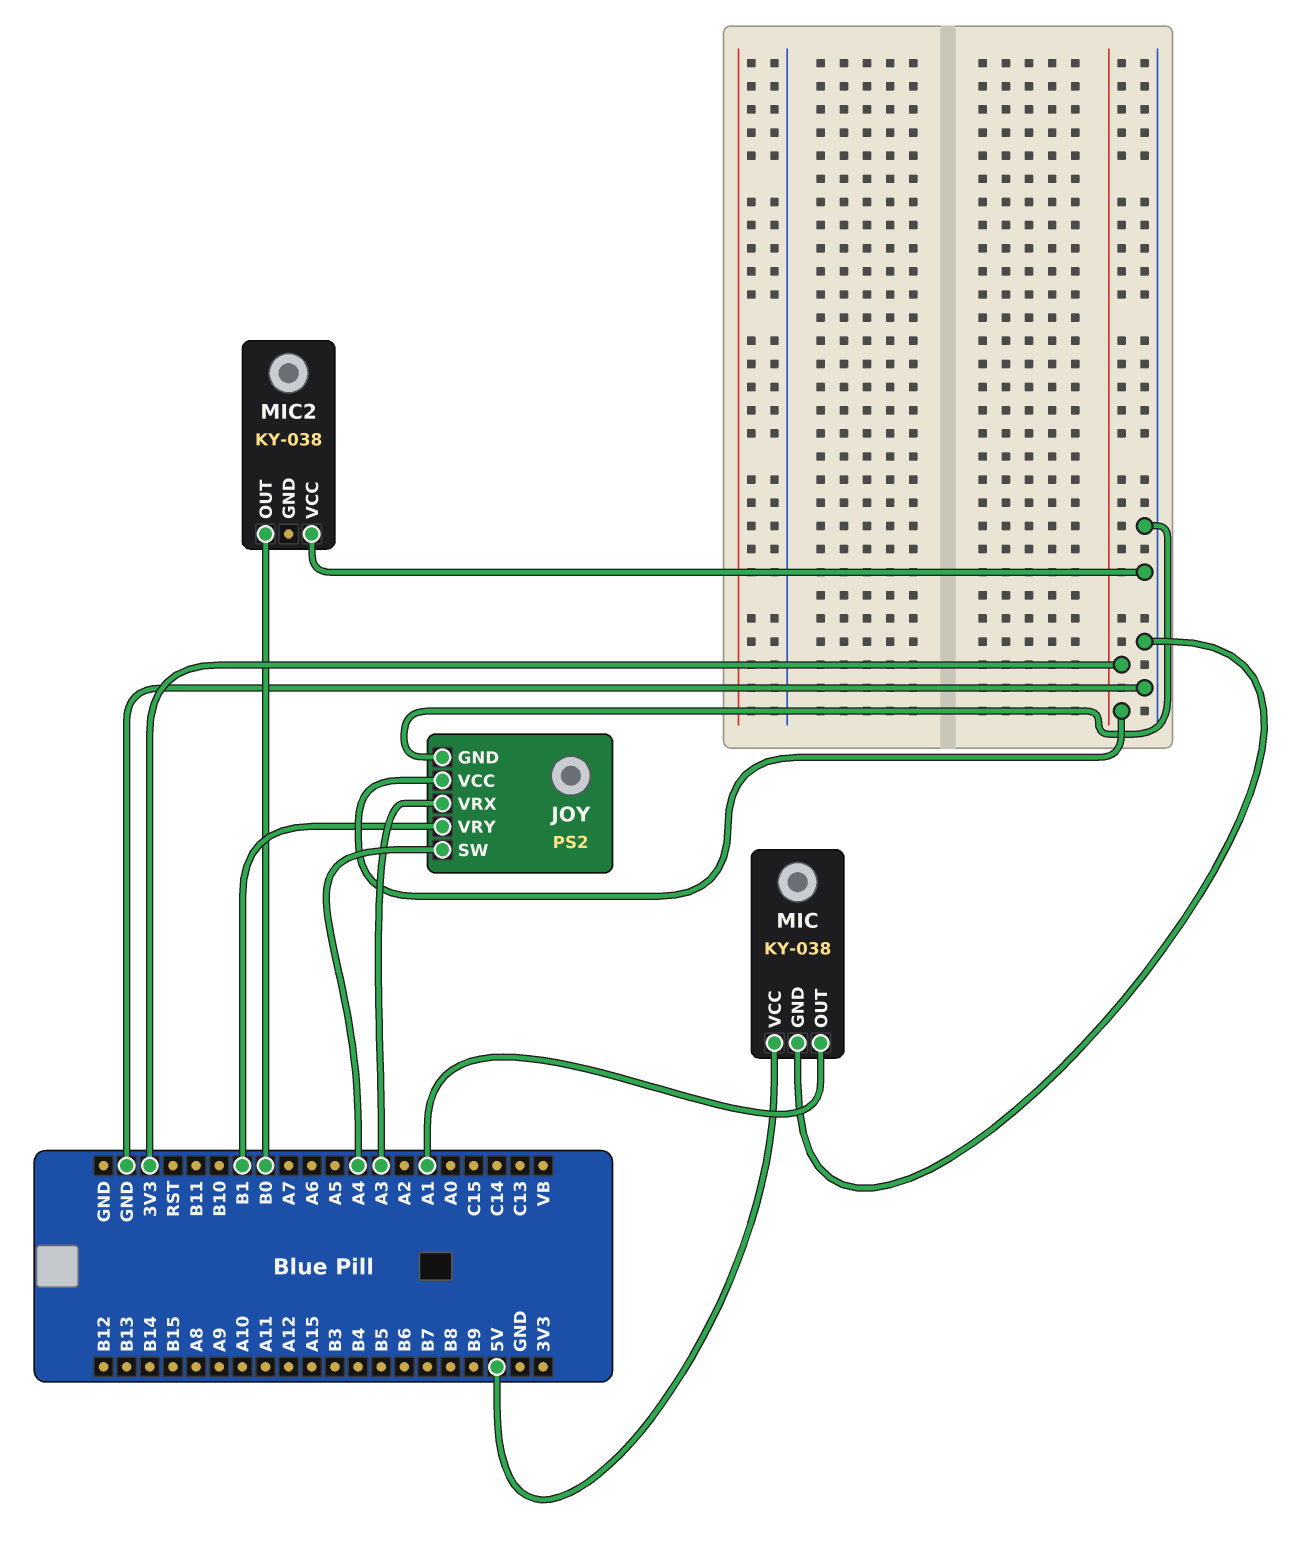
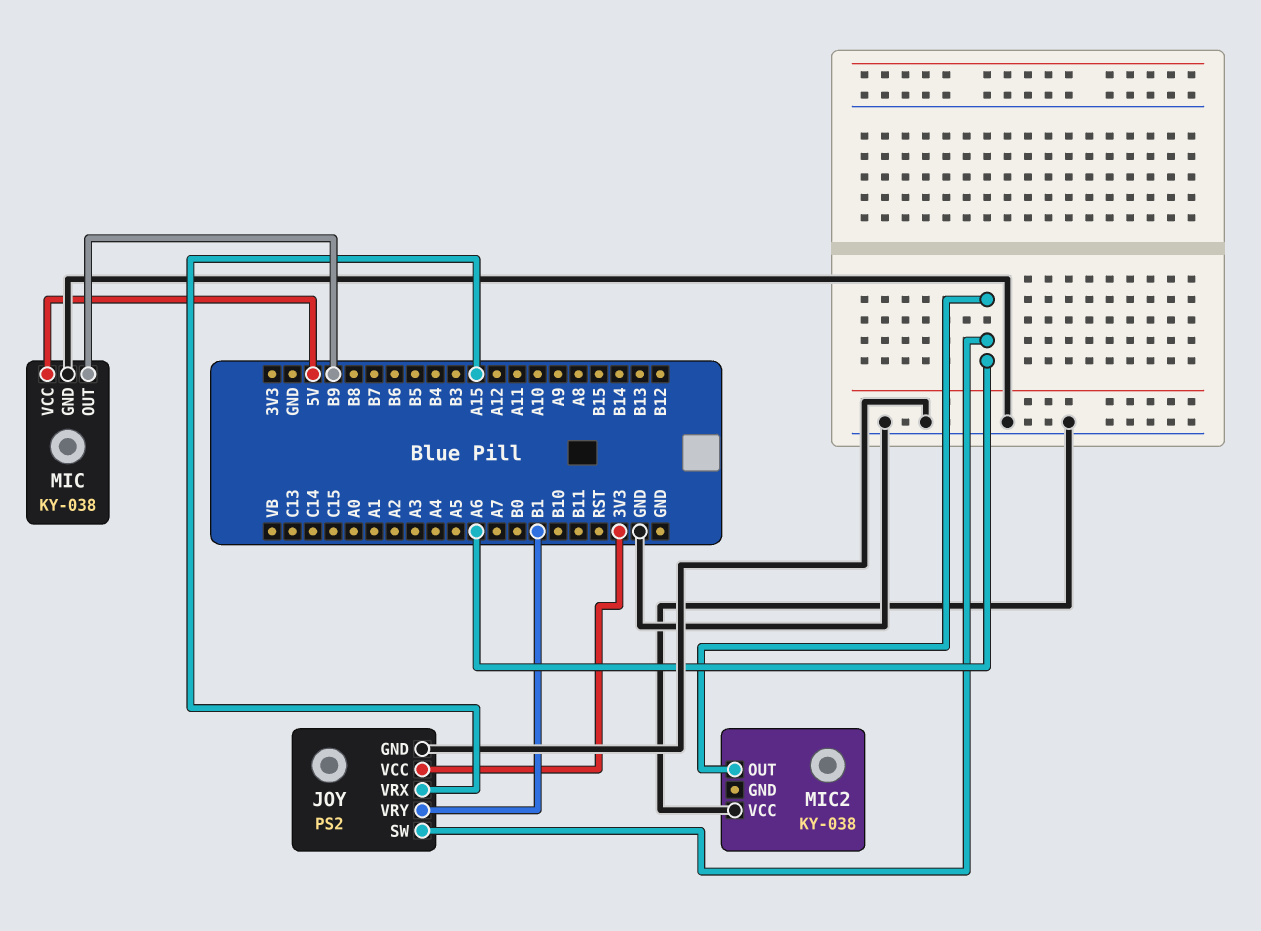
JOY pin SW: A4 -> A6
JOY pin VRX: A3 -> A15
MIC pin OUT: A1 -> B9
MIC2 pin OUT: B0 -> A6

